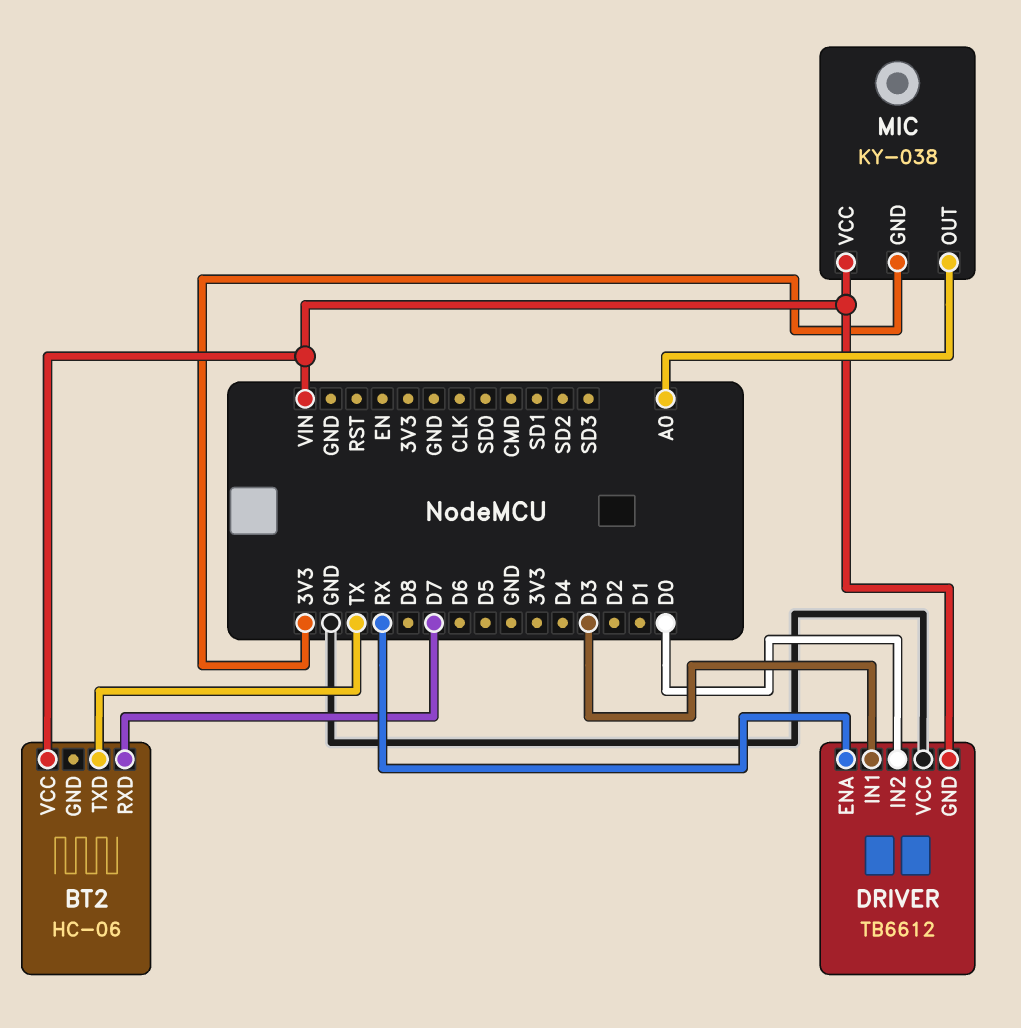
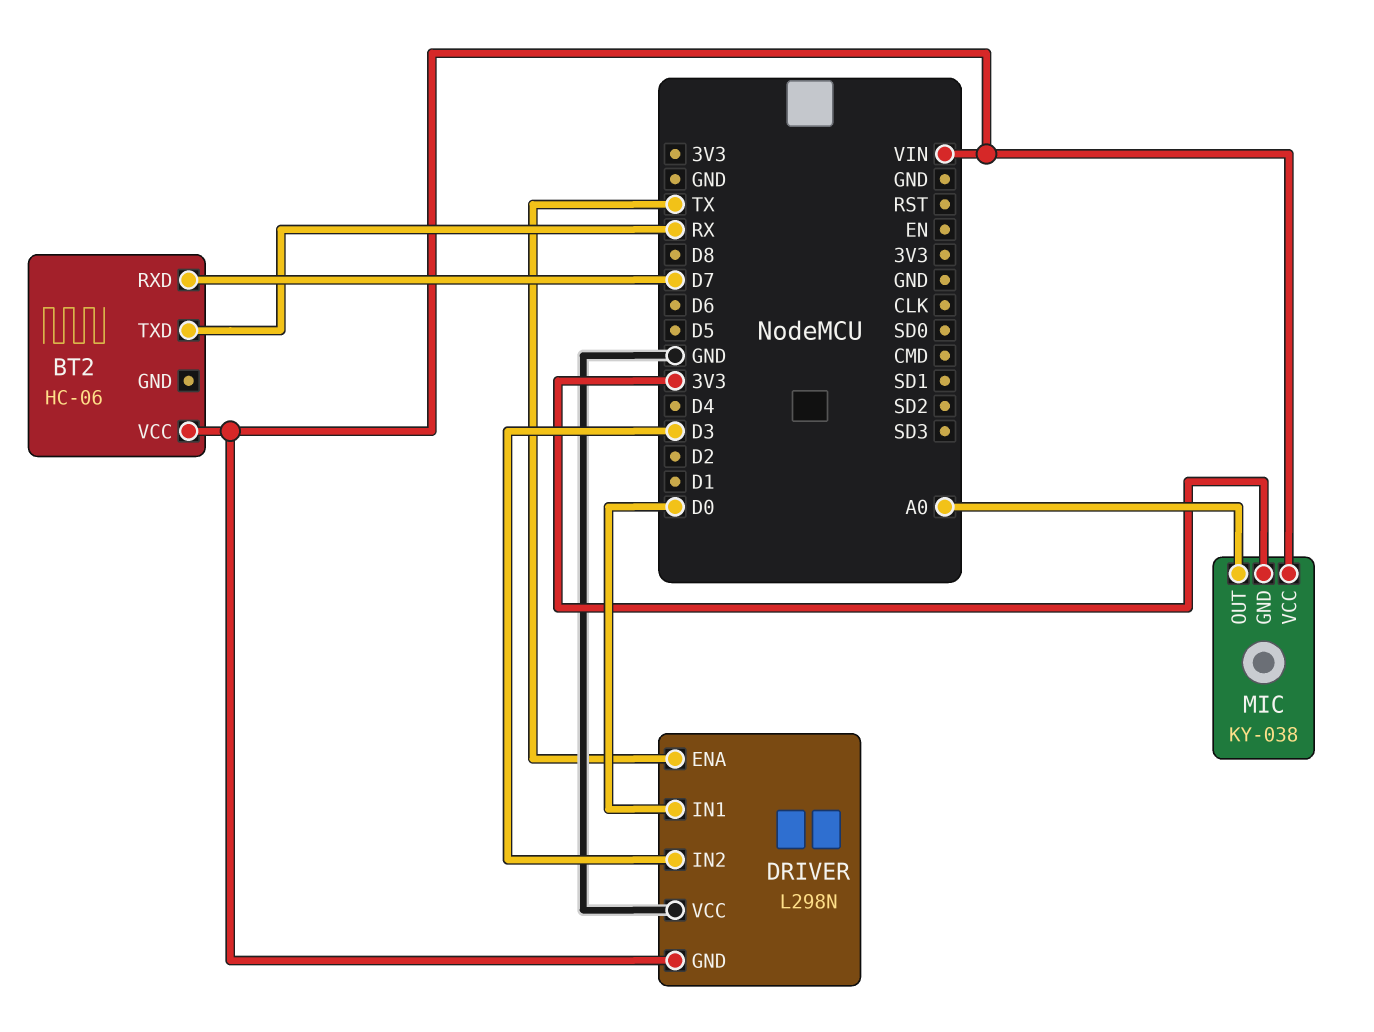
BT2 pin TXD: TX -> RX
DRIVER: TB6612 -> L298N
DRIVER pin ENA: RX -> TX
DRIVER pin IN1: D3 -> D0
DRIVER pin IN2: D0 -> D3

